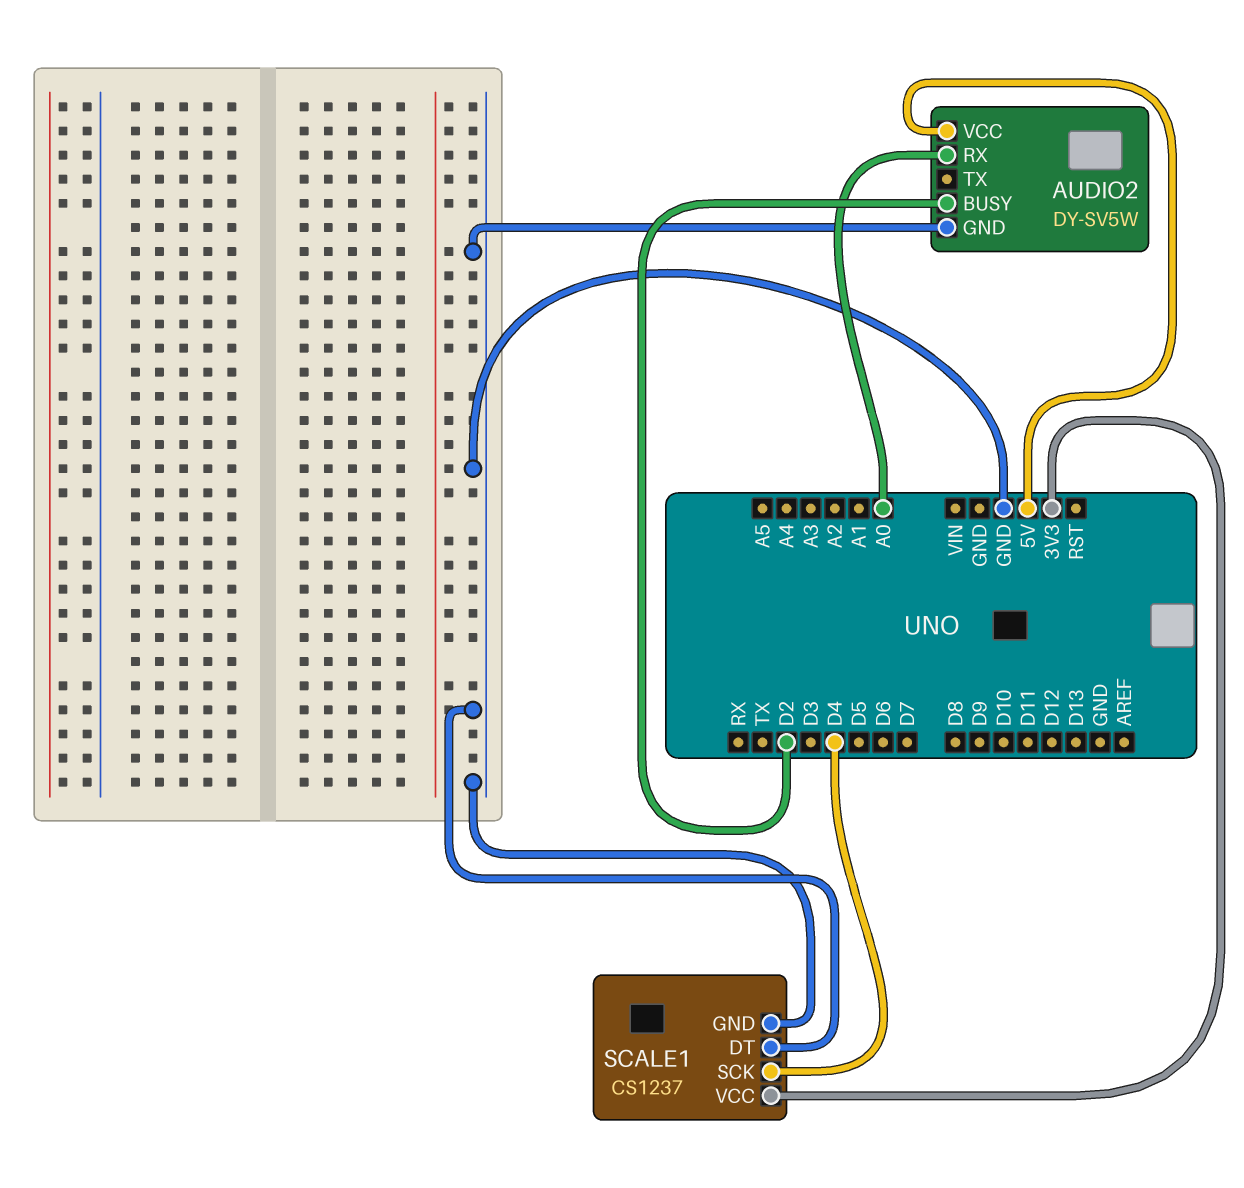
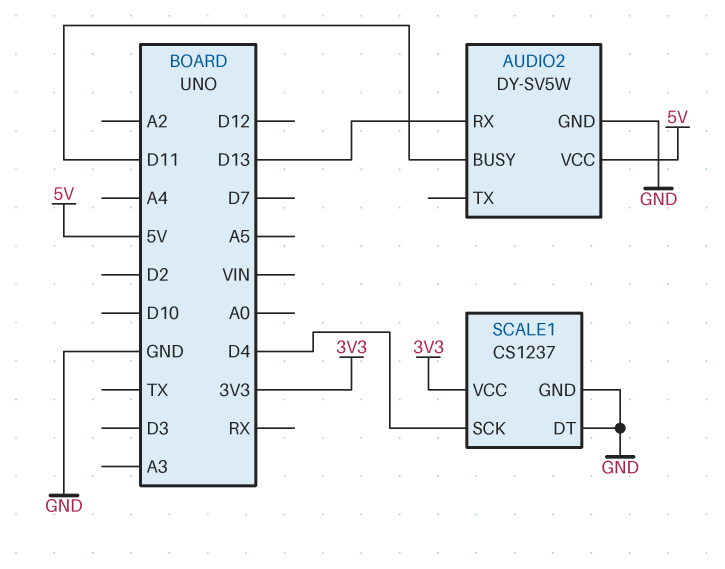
AUDIO2 pin BUSY: D2 -> D11
AUDIO2 pin RX: A0 -> D13

